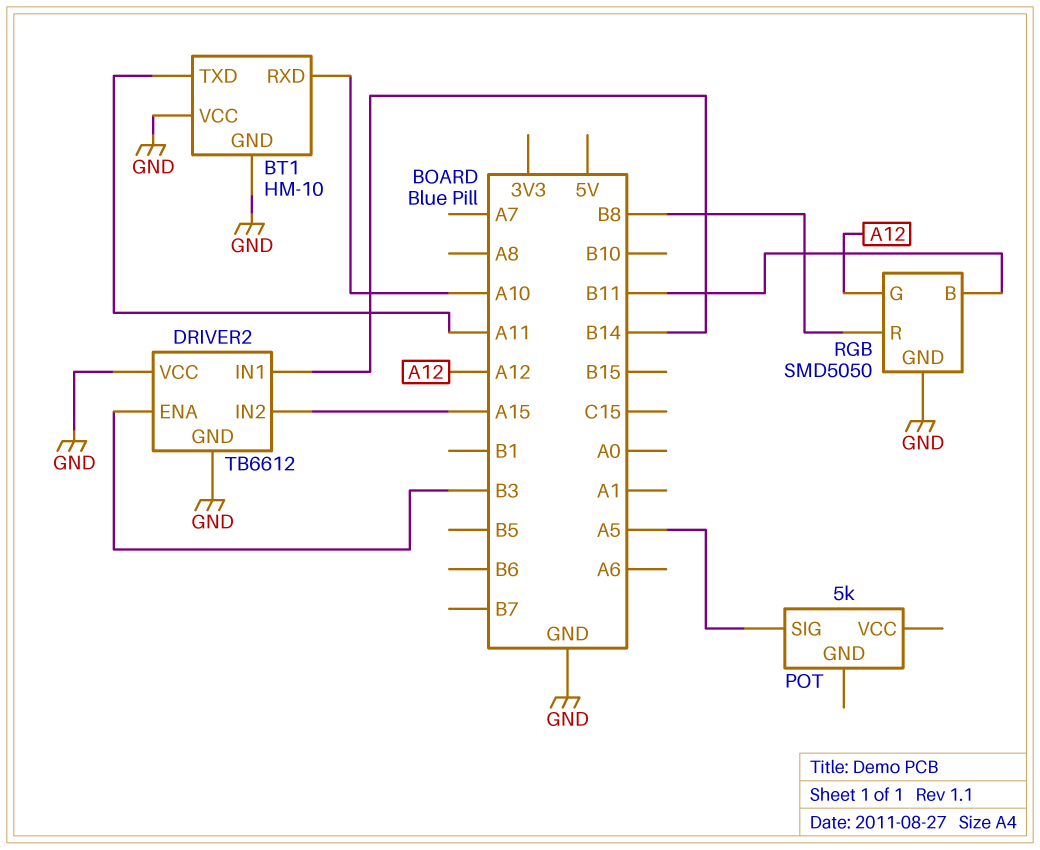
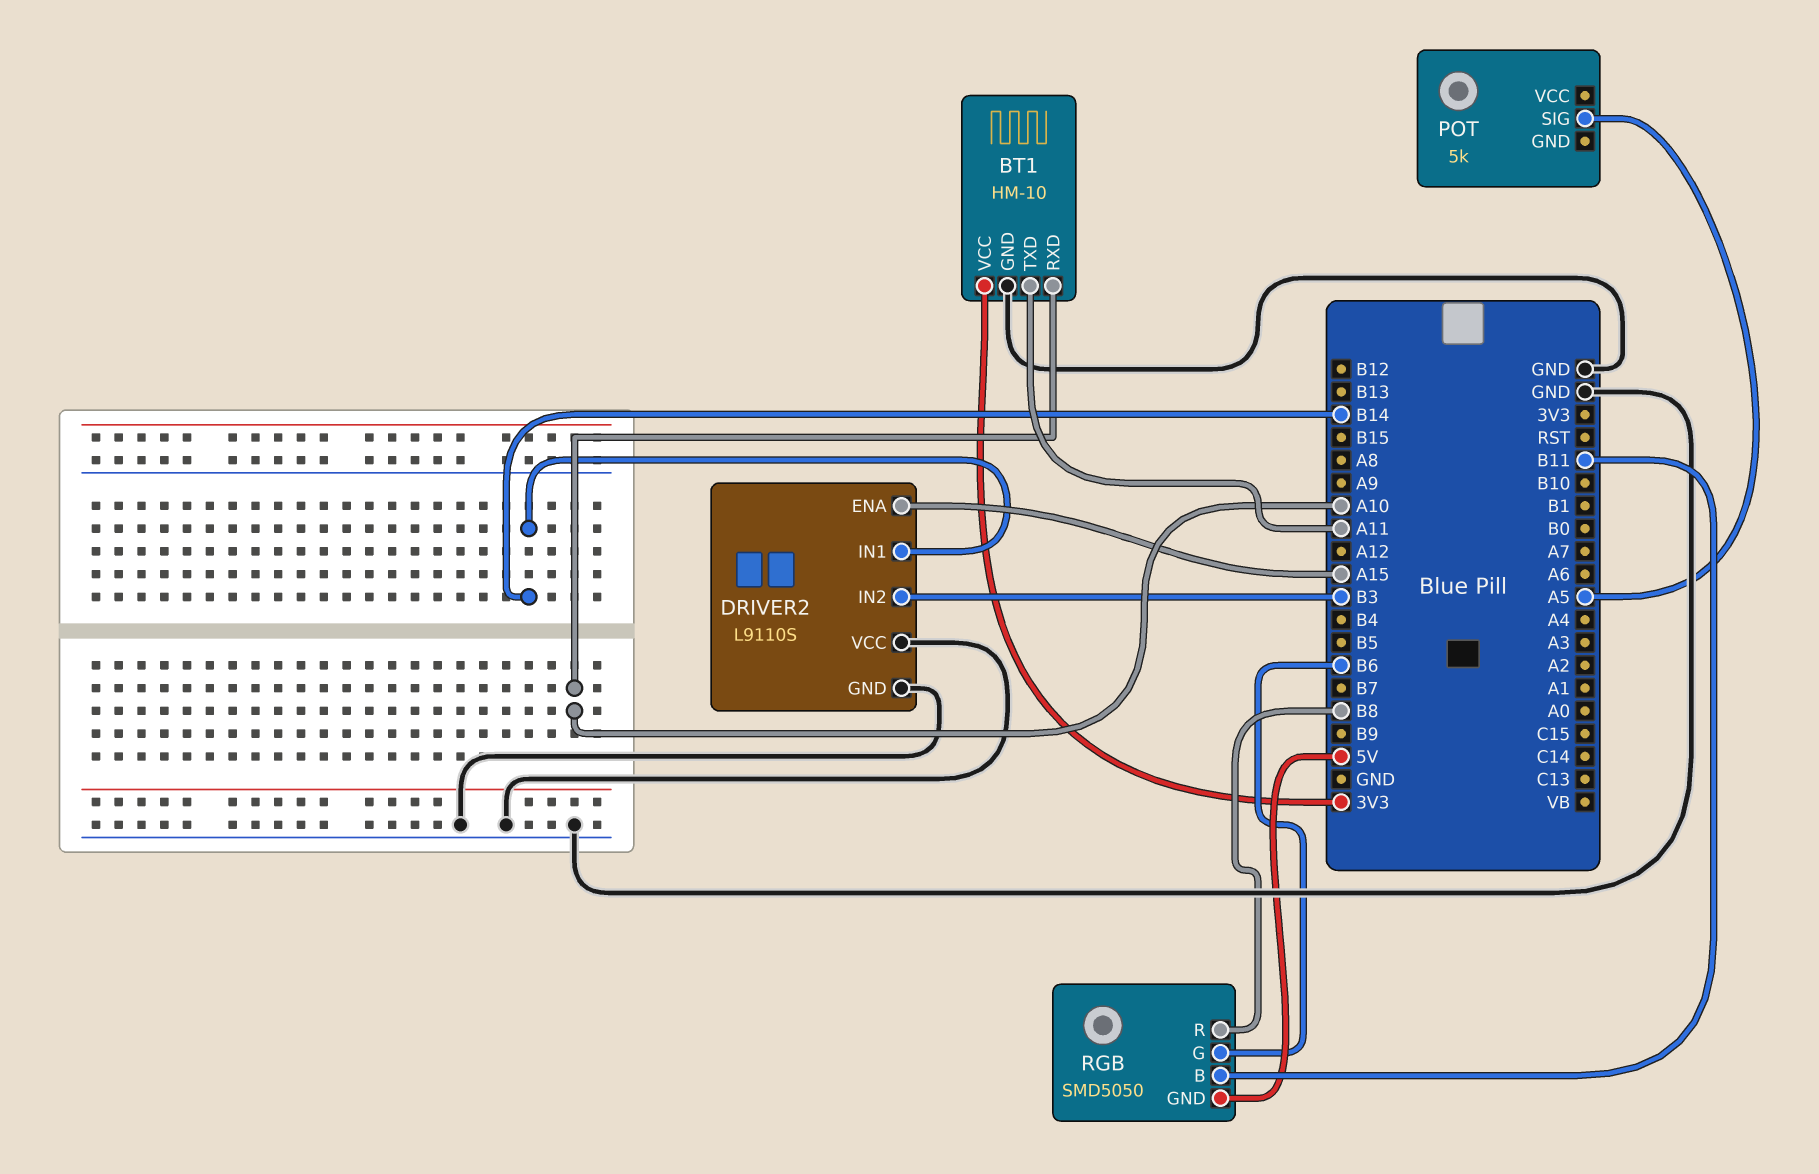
BT1 pin VCC: GND -> 3V3
DRIVER2: TB6612 -> L9110S
DRIVER2 pin ENA: B3 -> A15
DRIVER2 pin IN2: A15 -> B3
RGB pin G: A12 -> B6
RGB pin GND: GND -> 5V

